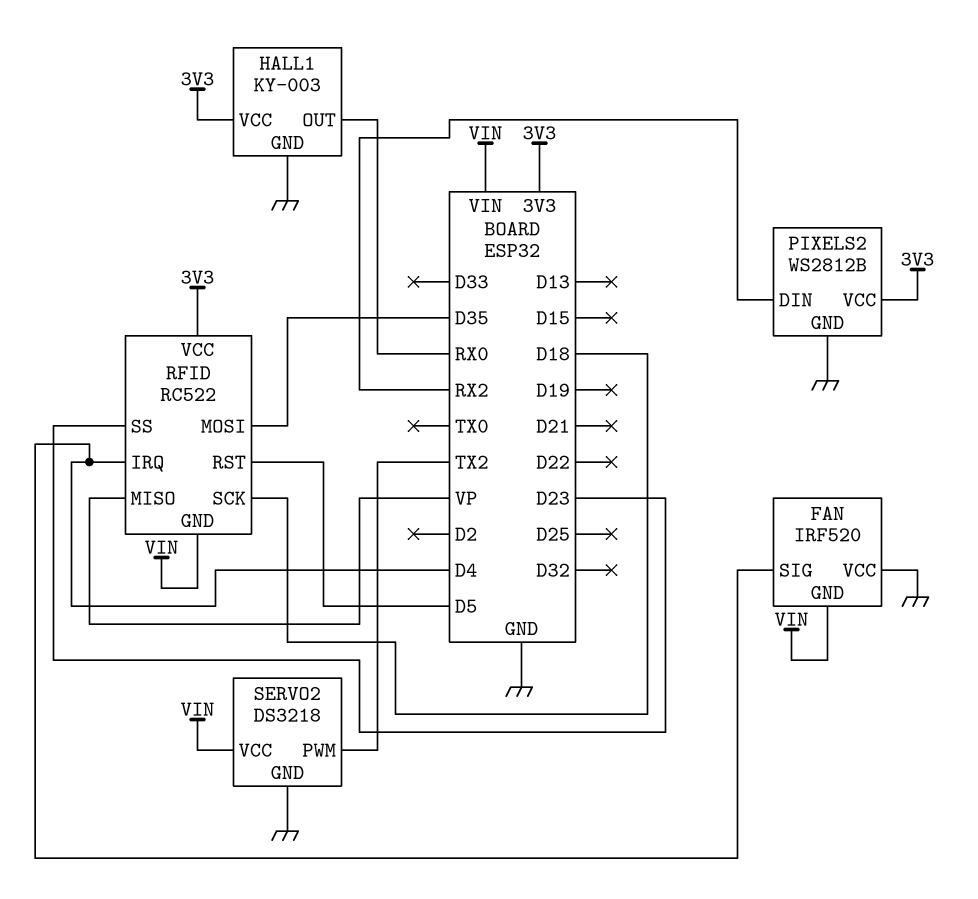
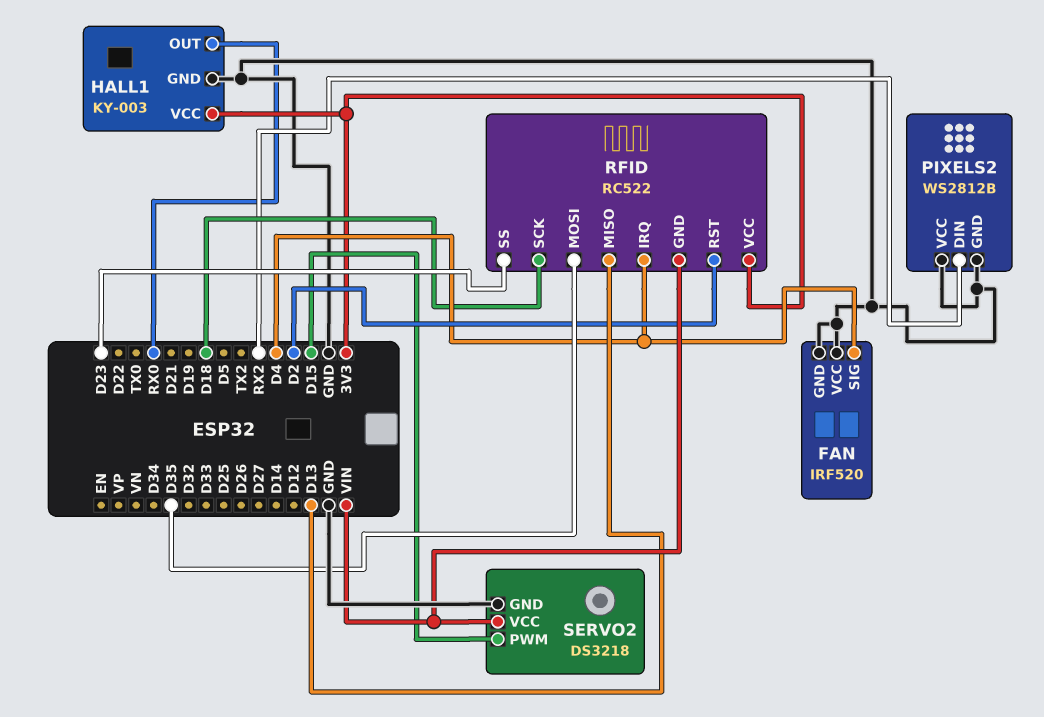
FAN pin GND: VIN -> GND
PIXELS2 pin VCC: 3V3 -> GND
RFID pin MISO: VP -> D13
RFID pin RST: D5 -> D2
SERVO2 pin PWM: TX2 -> D15

